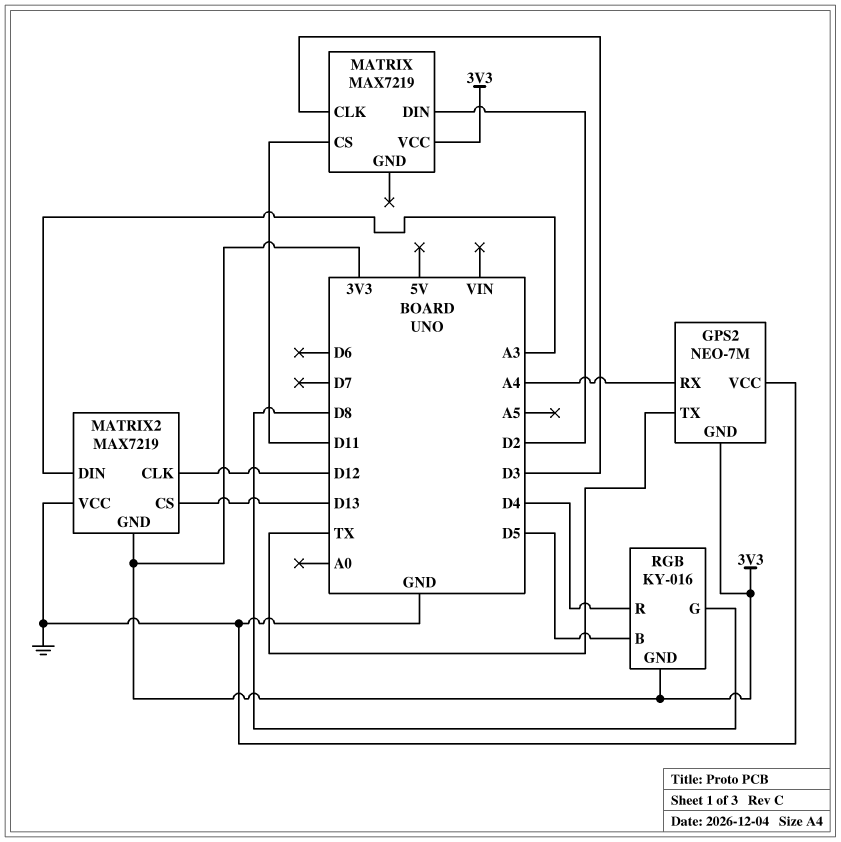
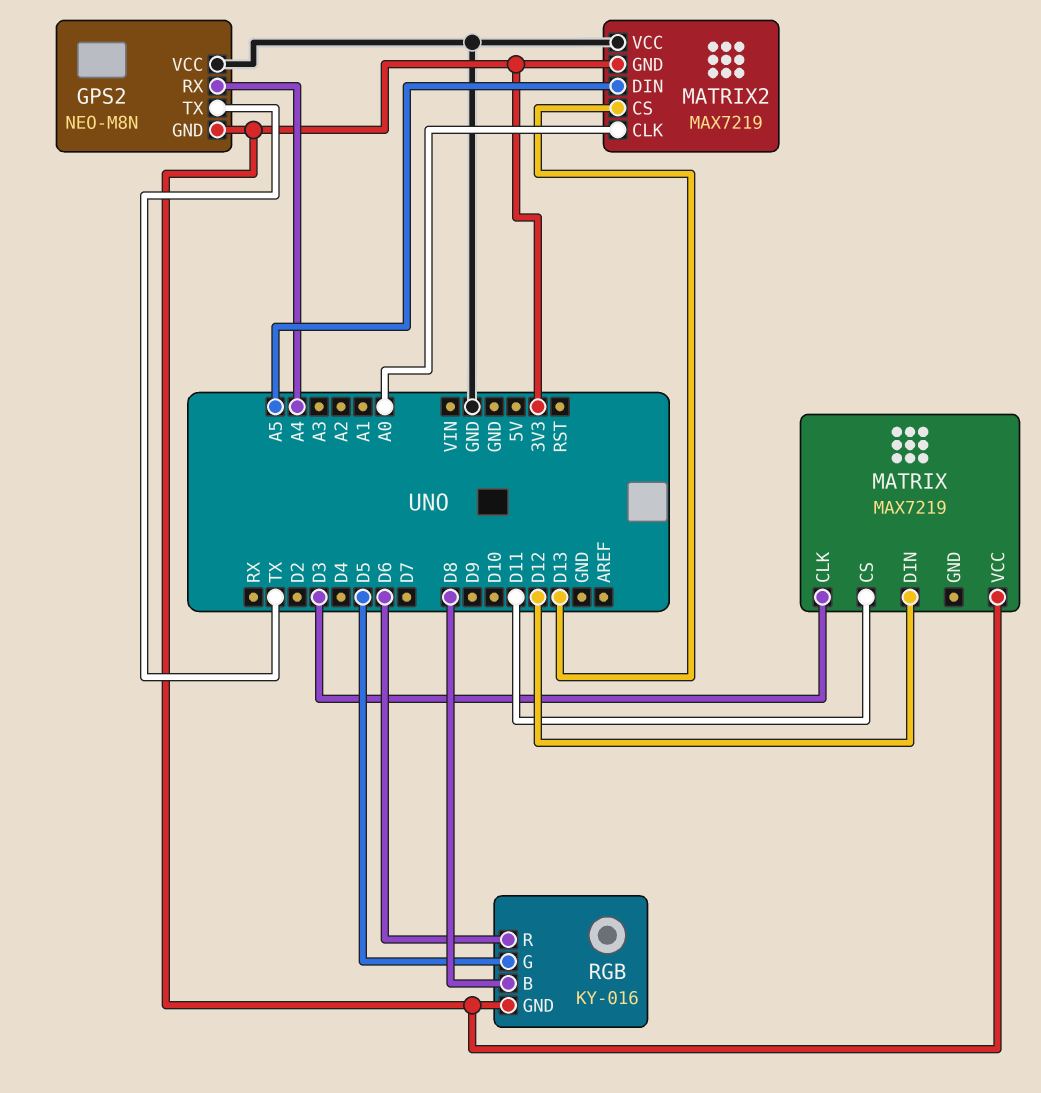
GPS2: NEO-7M -> NEO-M8N
MATRIX pin DIN: D2 -> D12
MATRIX2 pin CLK: D12 -> A0
MATRIX2 pin DIN: A3 -> A5
RGB pin B: D5 -> D8
RGB pin G: D8 -> D5
RGB pin R: D4 -> D6

